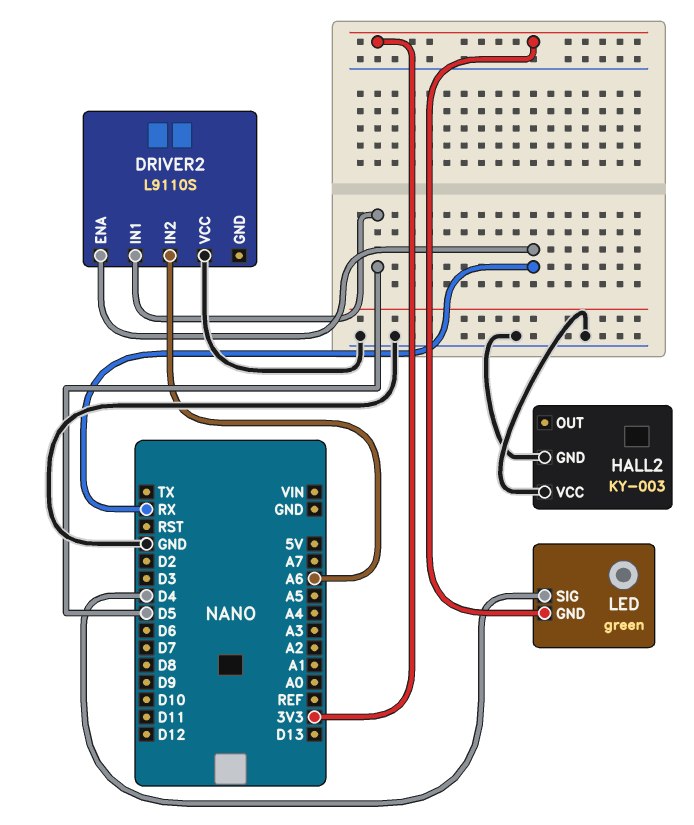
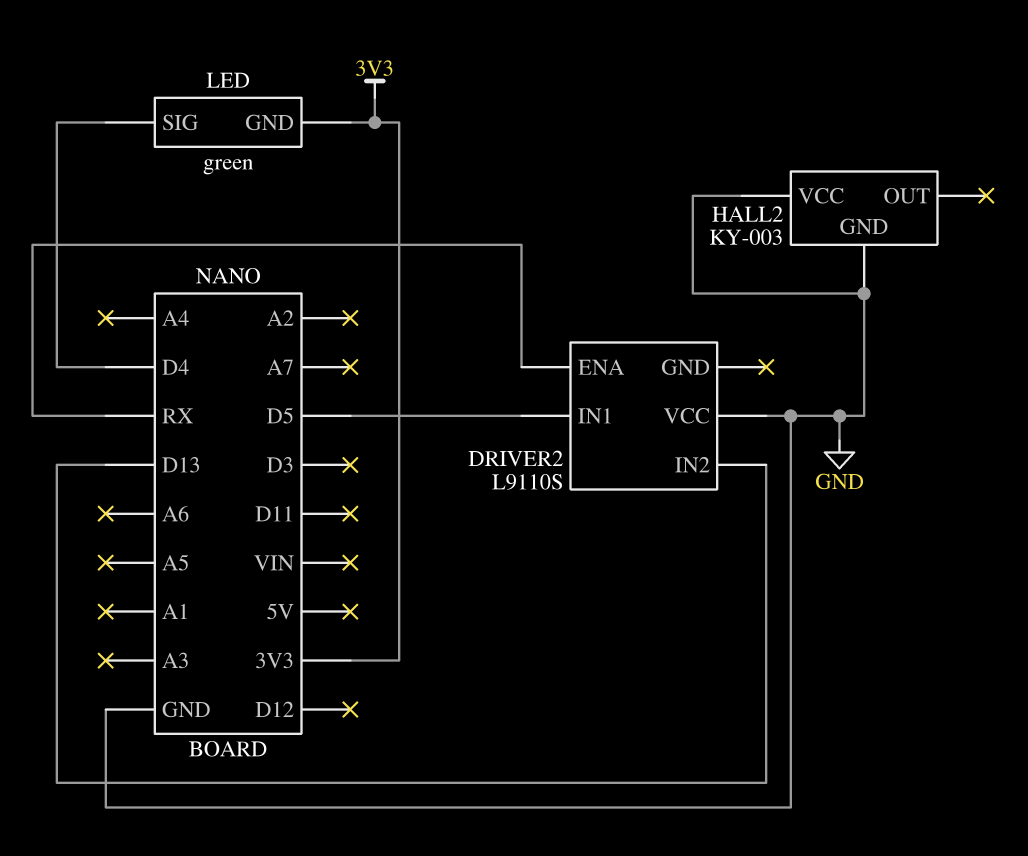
DRIVER2 pin IN2: A6 -> D13

